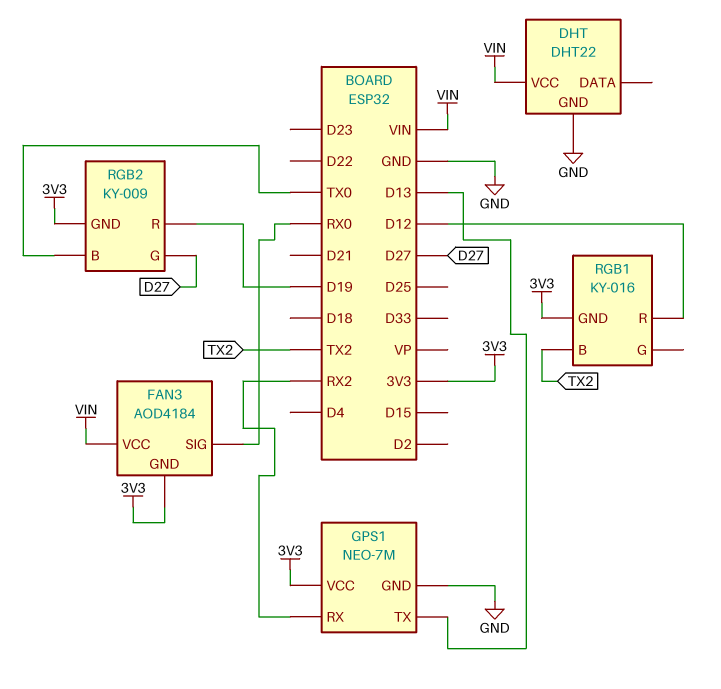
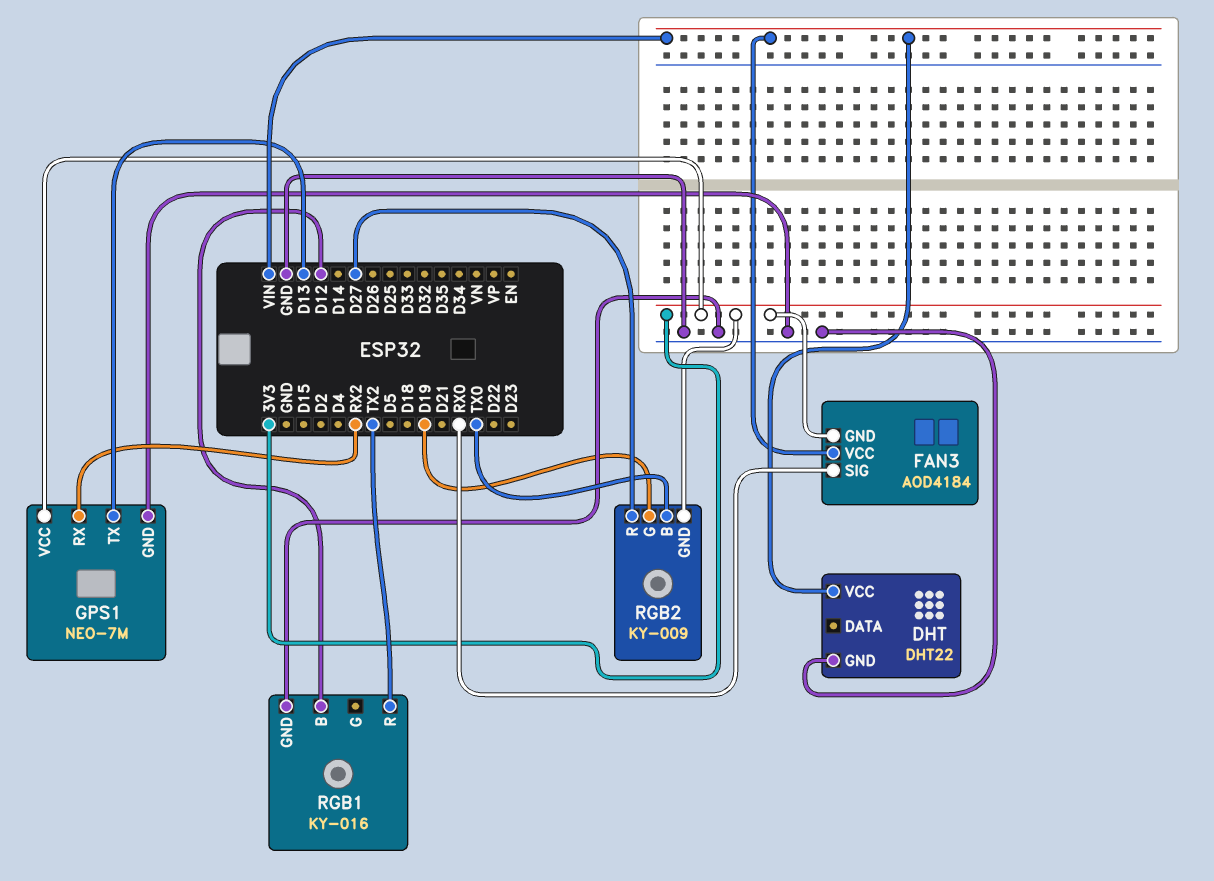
RGB1 pin B: TX2 -> D12
RGB1 pin GND: 3V3 -> GND
RGB1 pin R: D12 -> TX2
RGB2 pin G: D27 -> D19
RGB2 pin R: D19 -> D27

